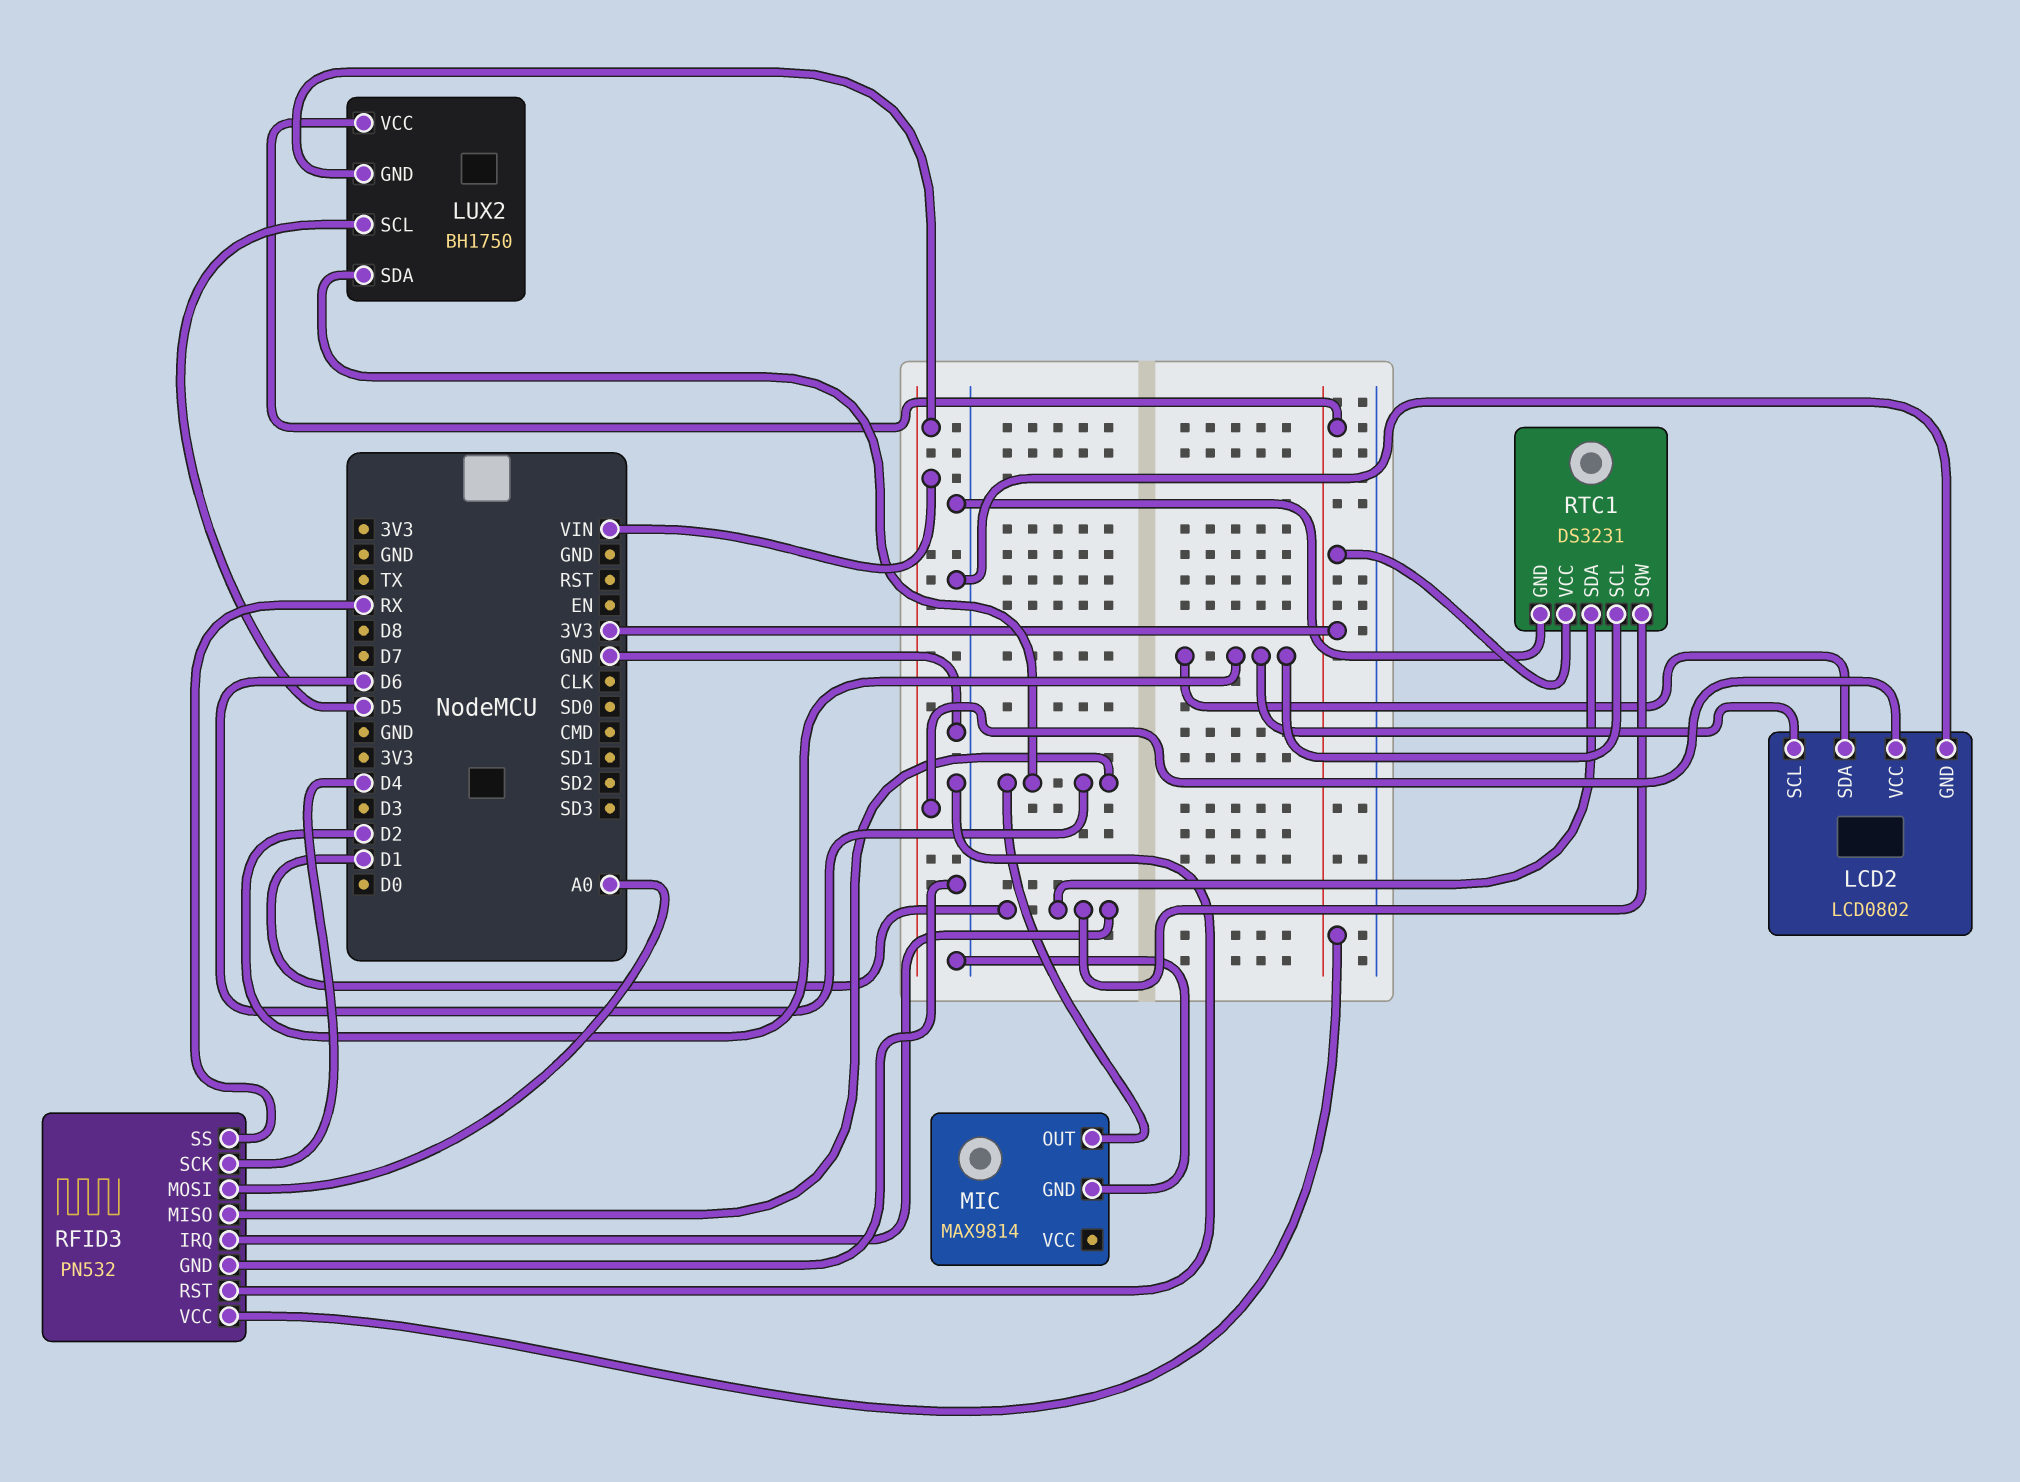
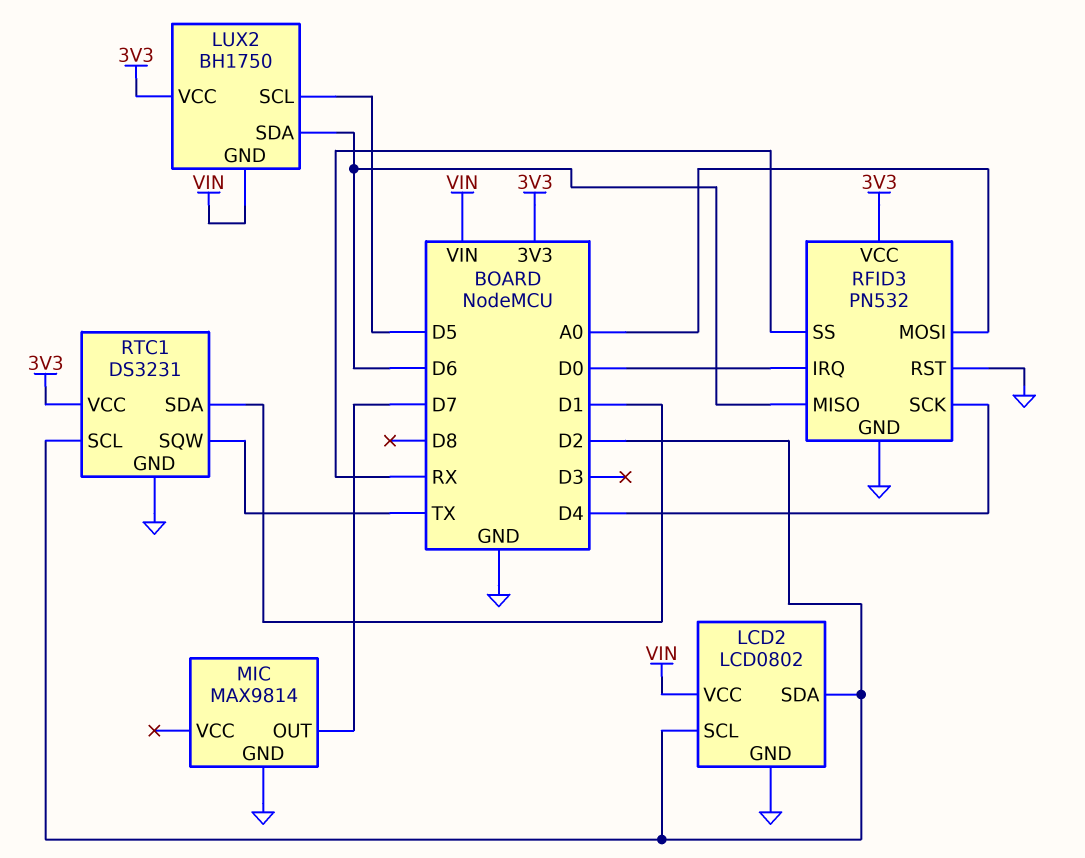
MIC pin OUT: D6 -> D7
RFID3 pin IRQ: D1 -> D0
RTC1 pin SQW: D1 -> TX

